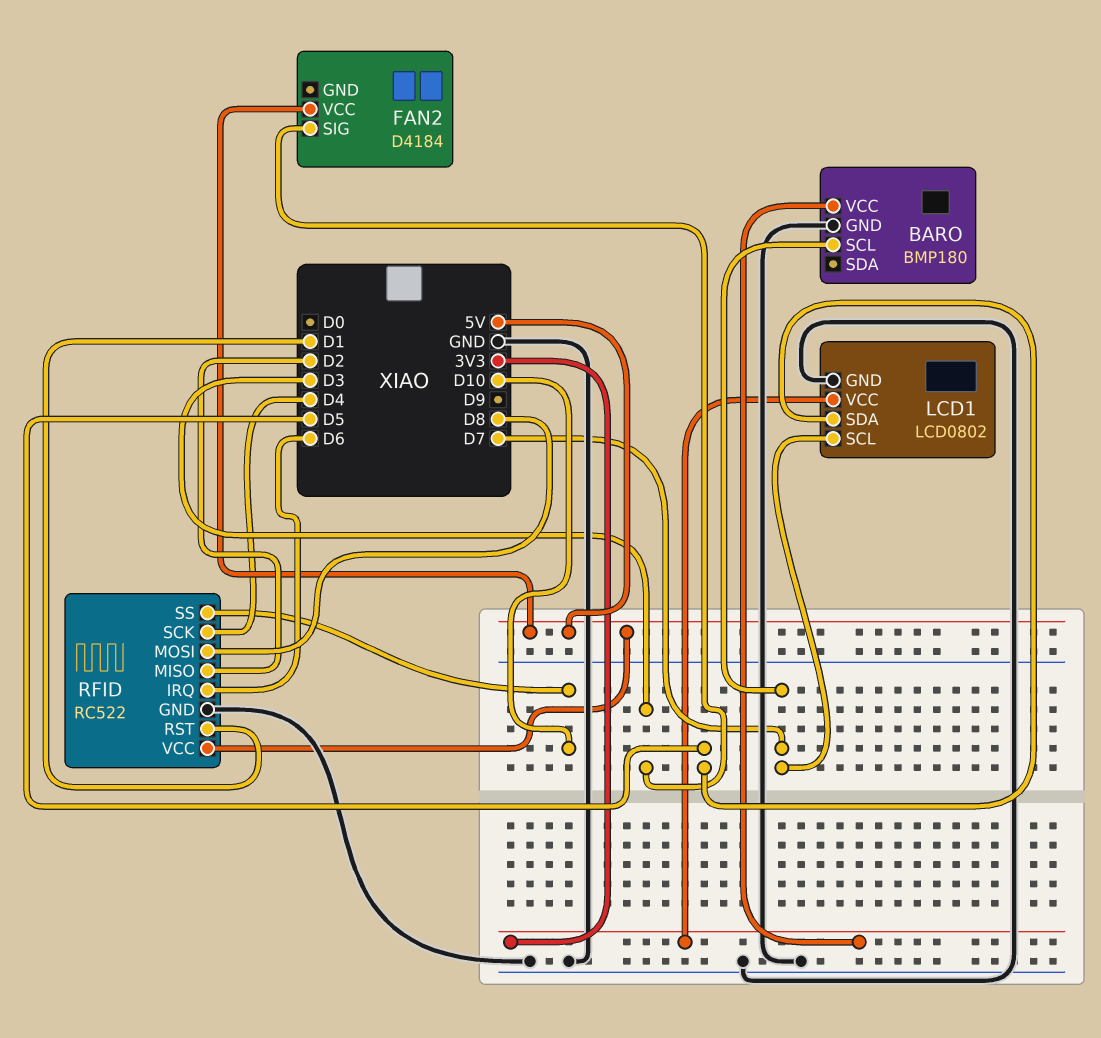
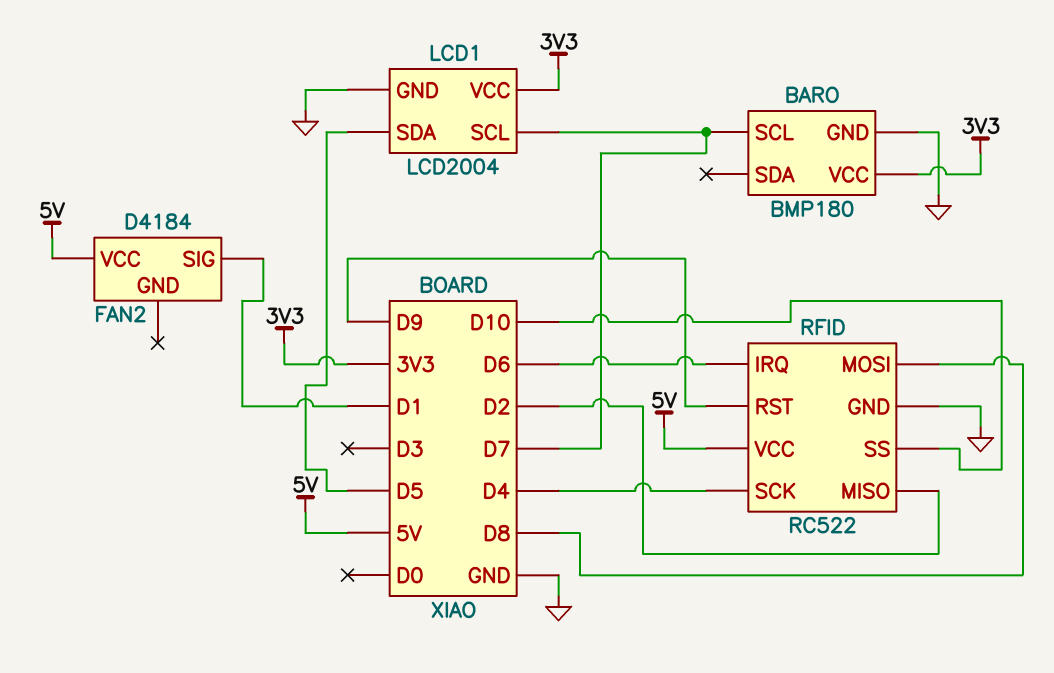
FAN2 pin SIG: D3 -> D1
LCD1: LCD0802 -> LCD2004
RFID pin RST: D1 -> D9

